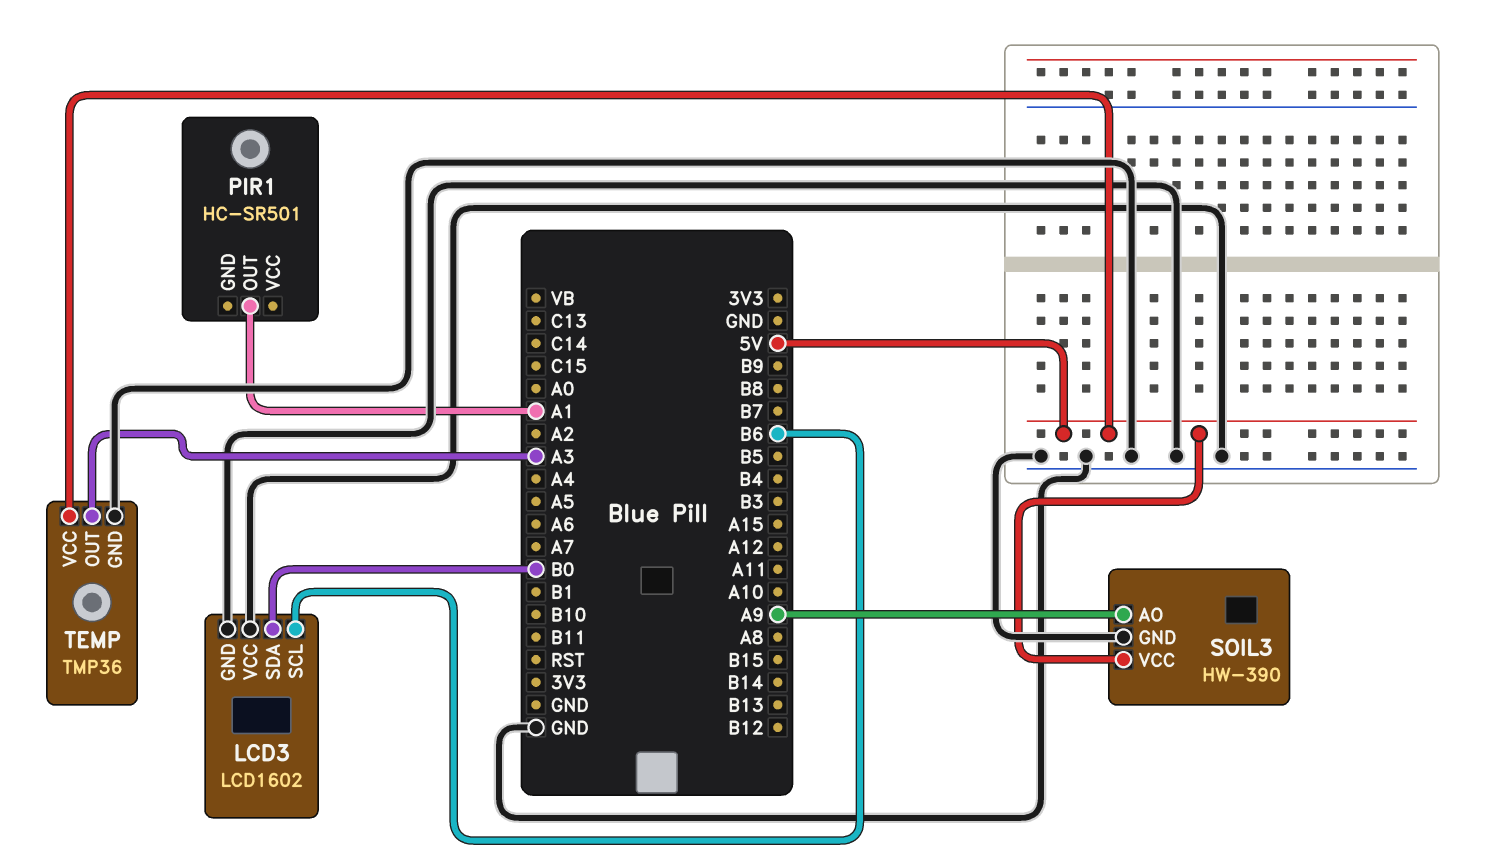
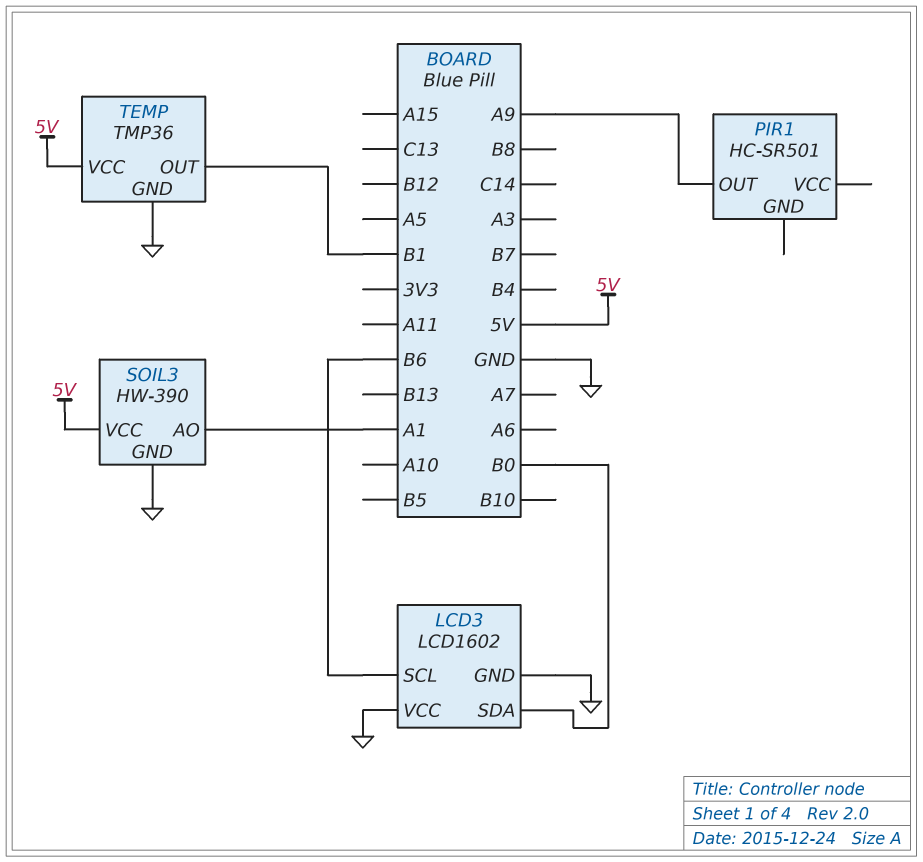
PIR1 pin OUT: A1 -> A9
SOIL3 pin AO: A9 -> A1
TEMP pin OUT: A3 -> B1

